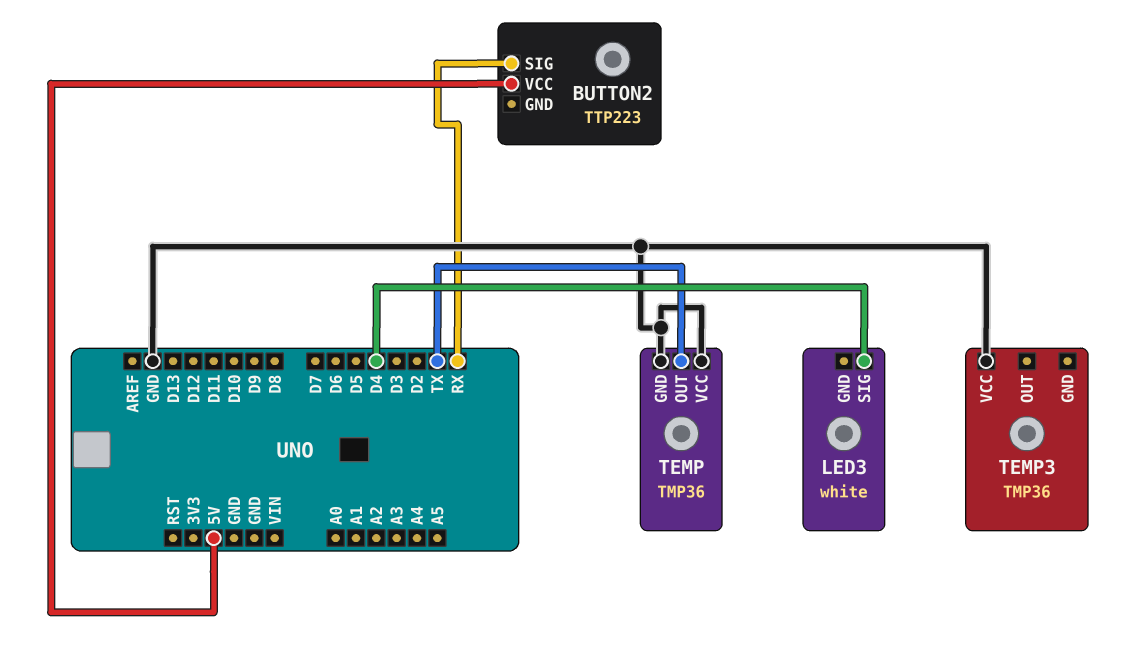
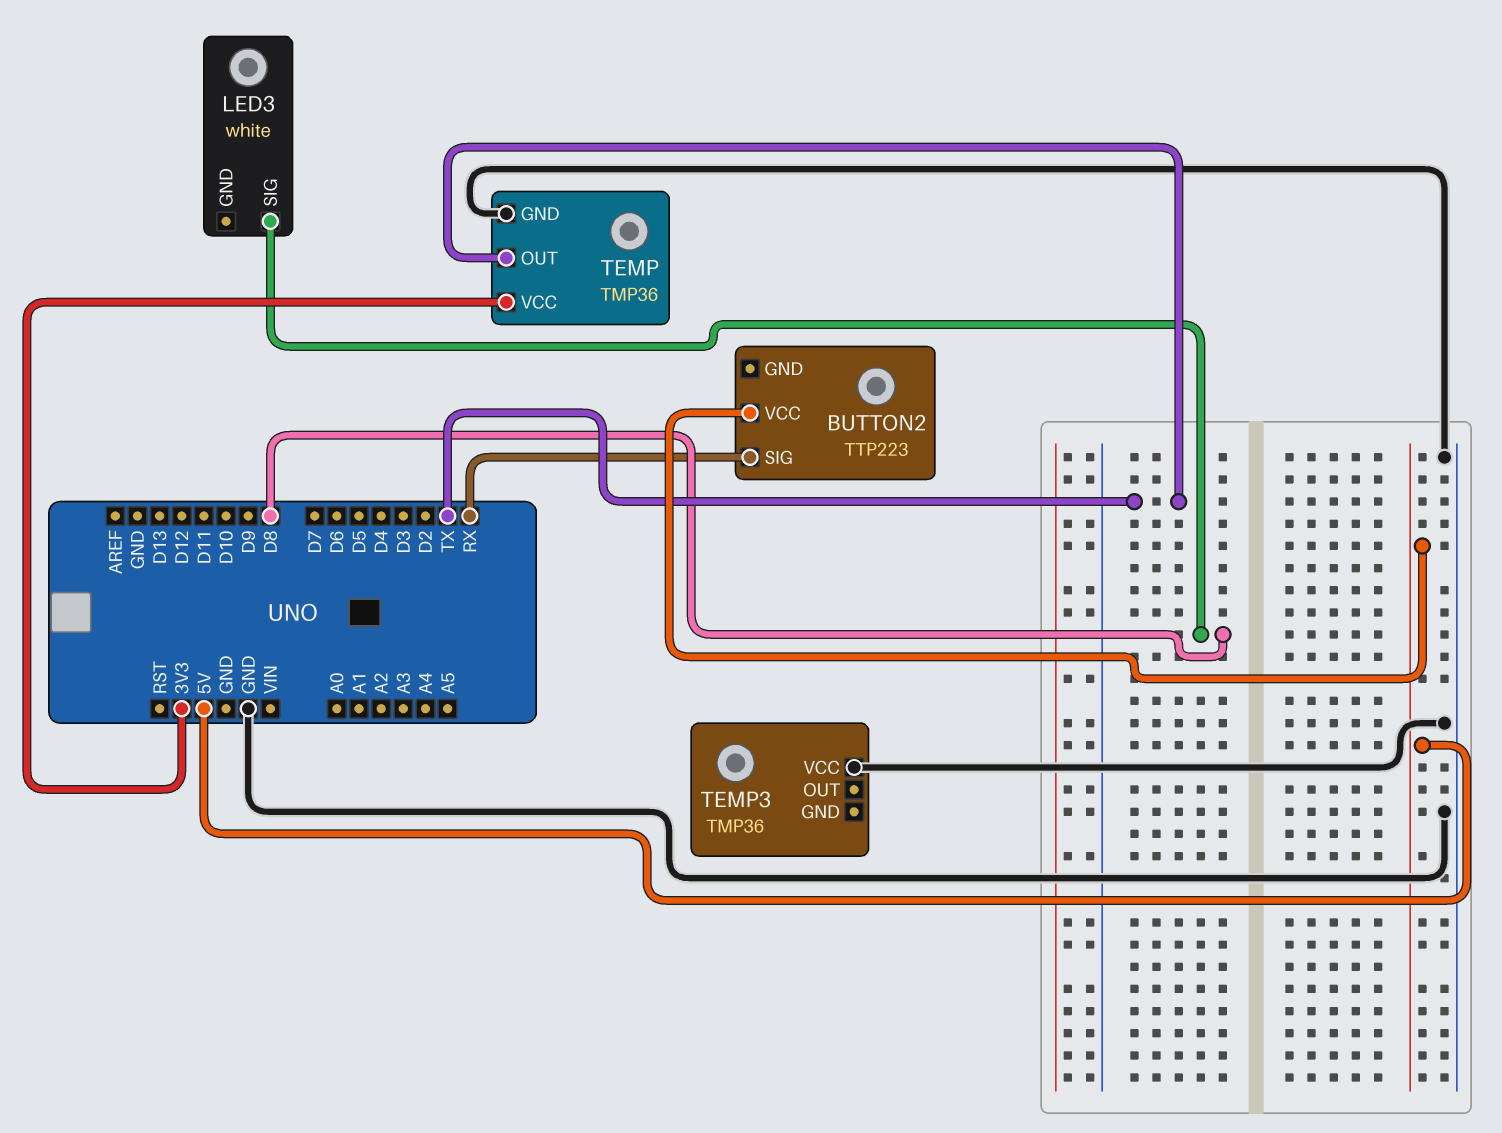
LED3 pin SIG: D4 -> D8
TEMP pin VCC: GND -> 3V3

